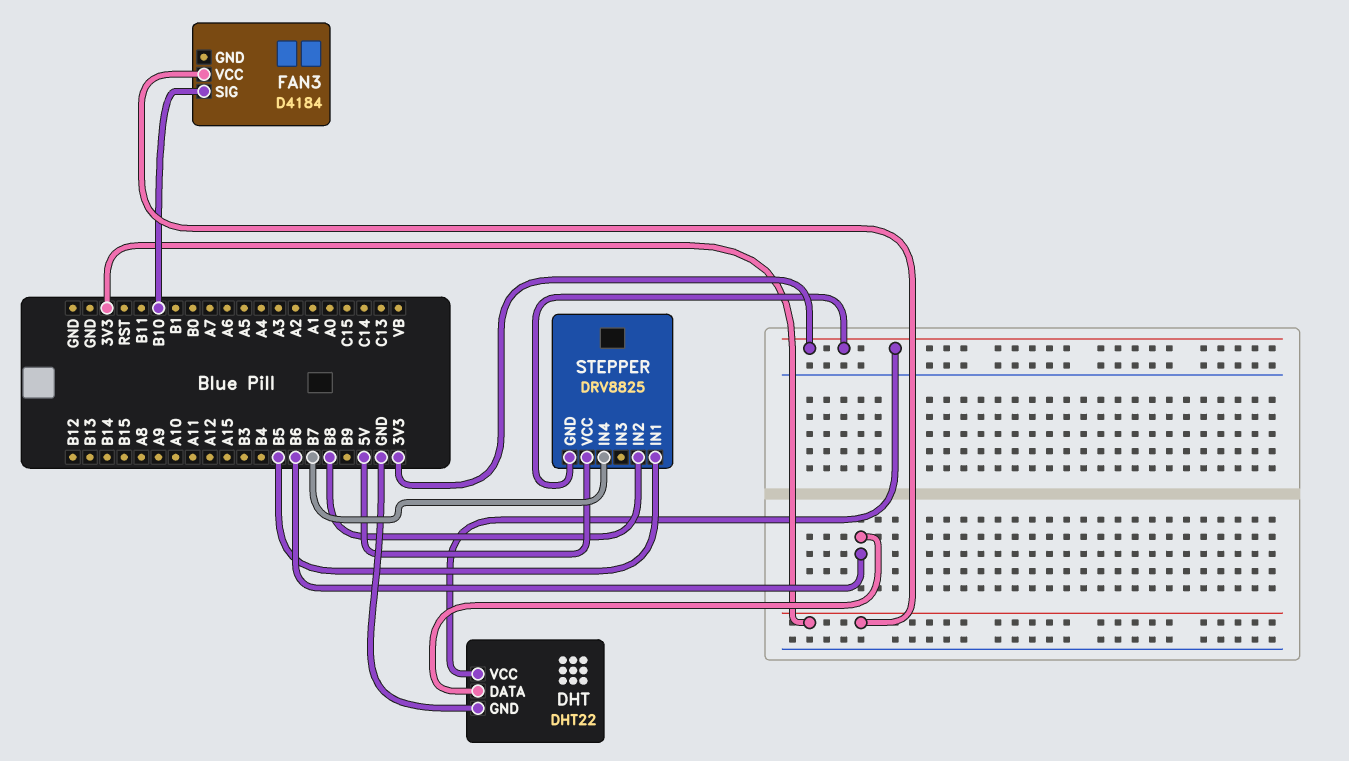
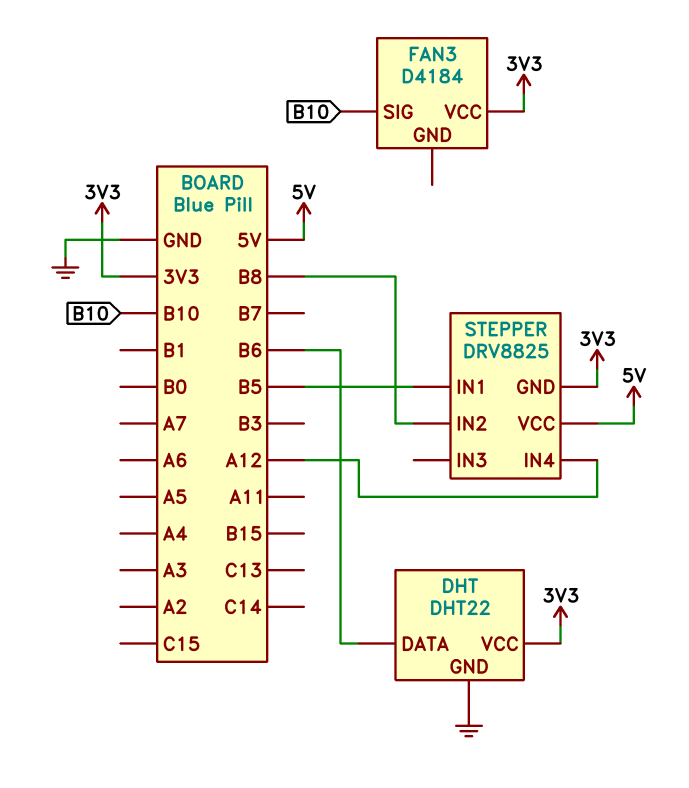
STEPPER pin IN4: B7 -> A12

